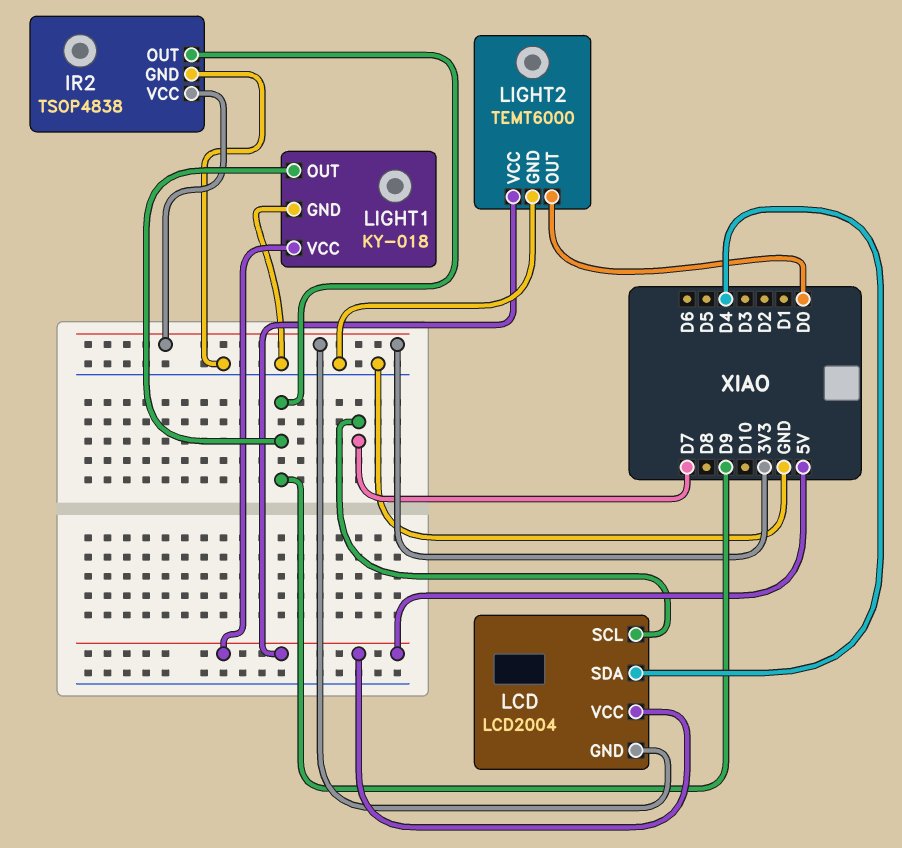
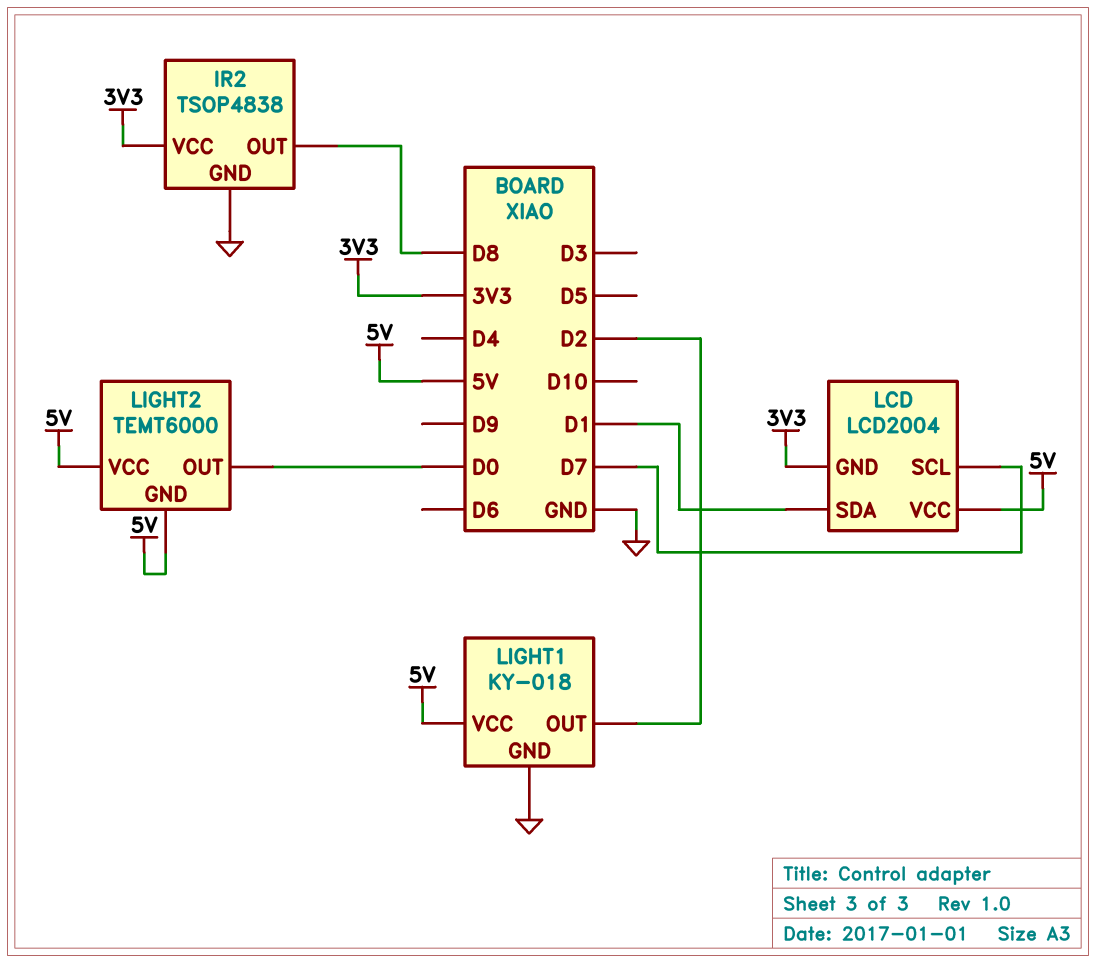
IR2 pin OUT: D9 -> D8
LCD pin SDA: D4 -> D1
LIGHT1 pin OUT: D9 -> D2
LIGHT2 pin GND: GND -> 5V

